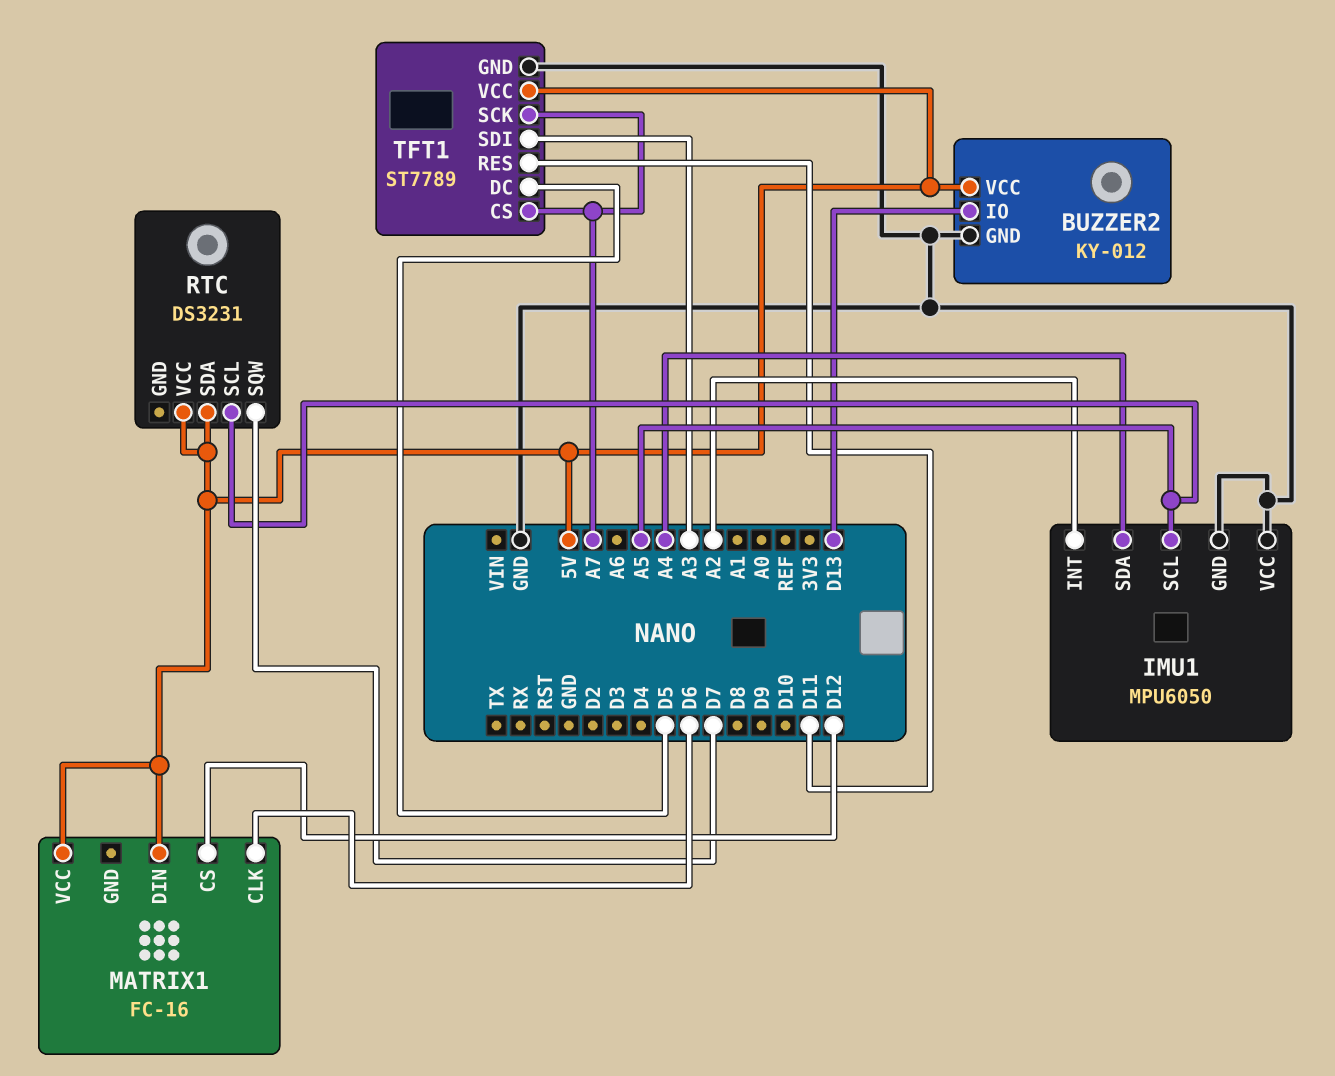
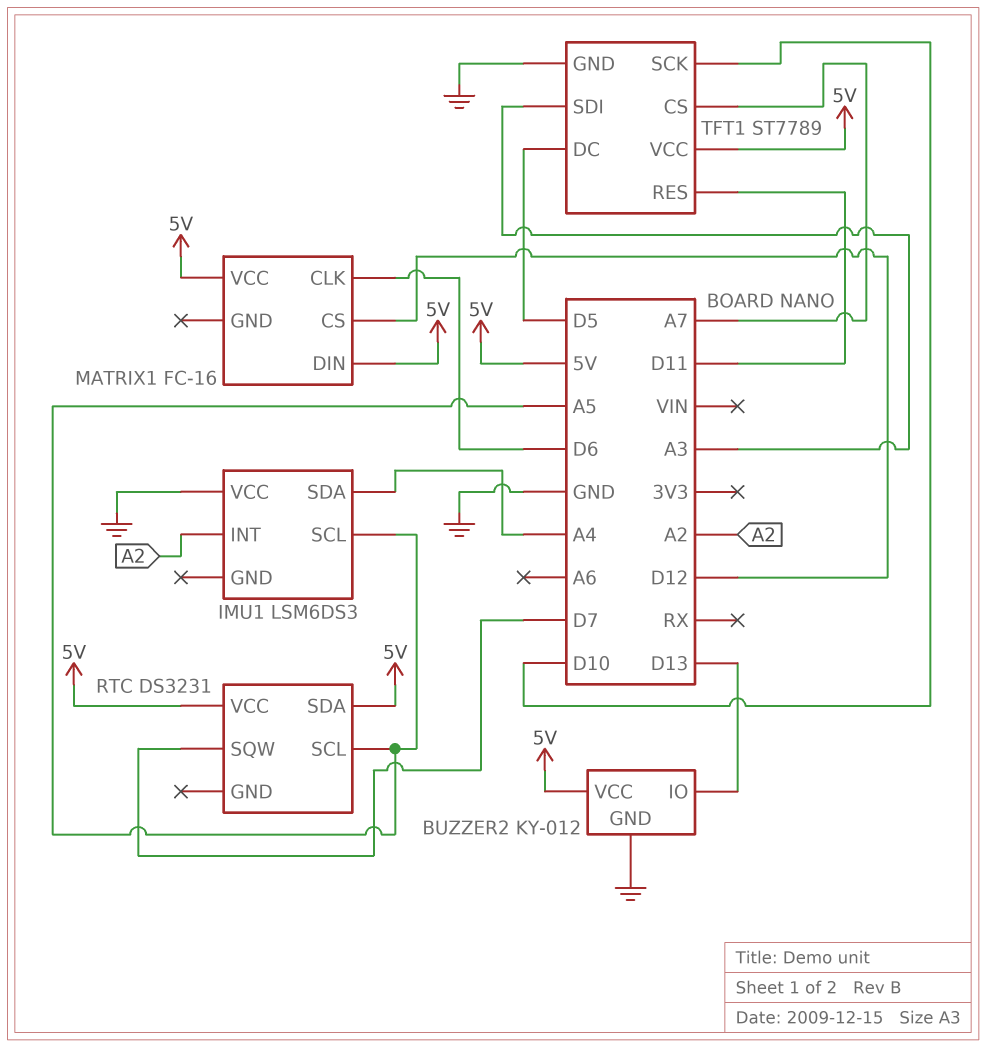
IMU1: MPU6050 -> LSM6DS3
IMU1 pin GND: GND -> none
TFT1 pin SCK: A7 -> D10

